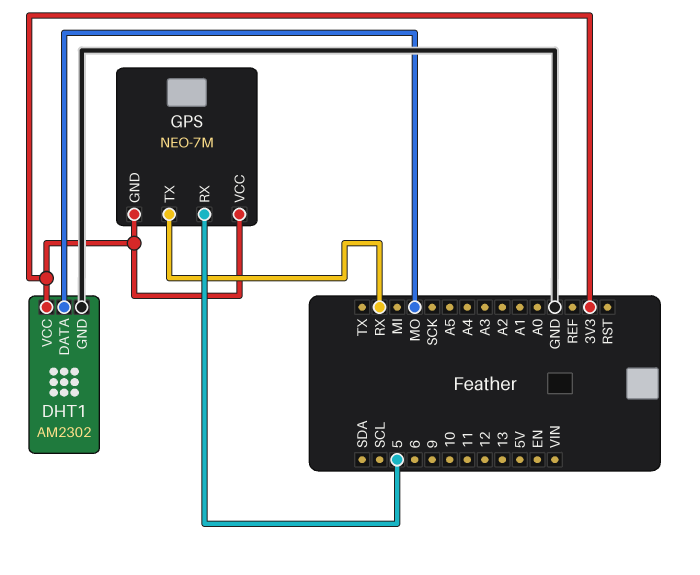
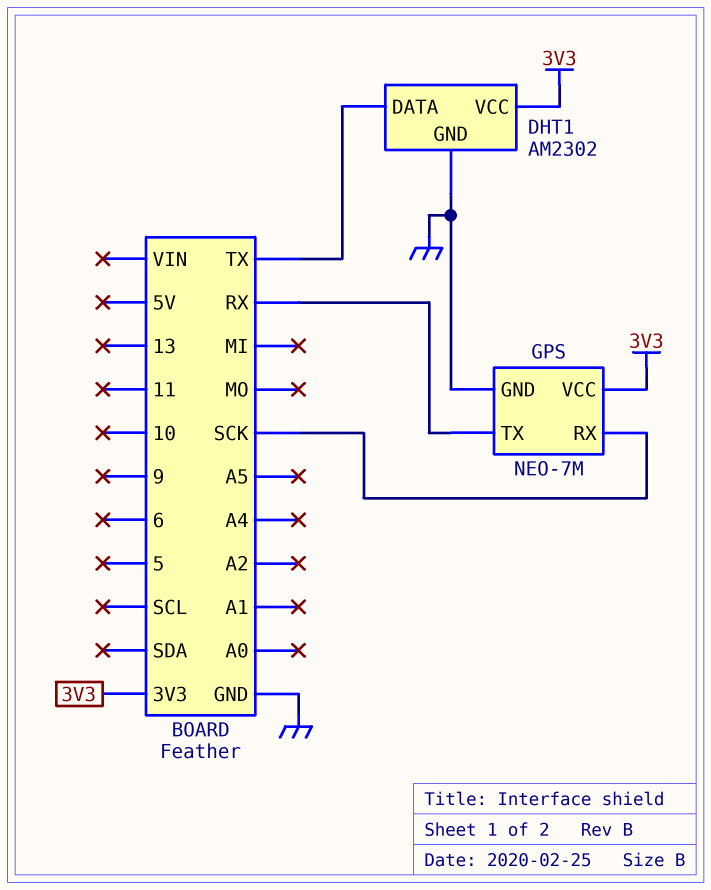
DHT1 pin DATA: MO -> TX
GPS pin GND: 3V3 -> GND
GPS pin RX: 5 -> SCK

